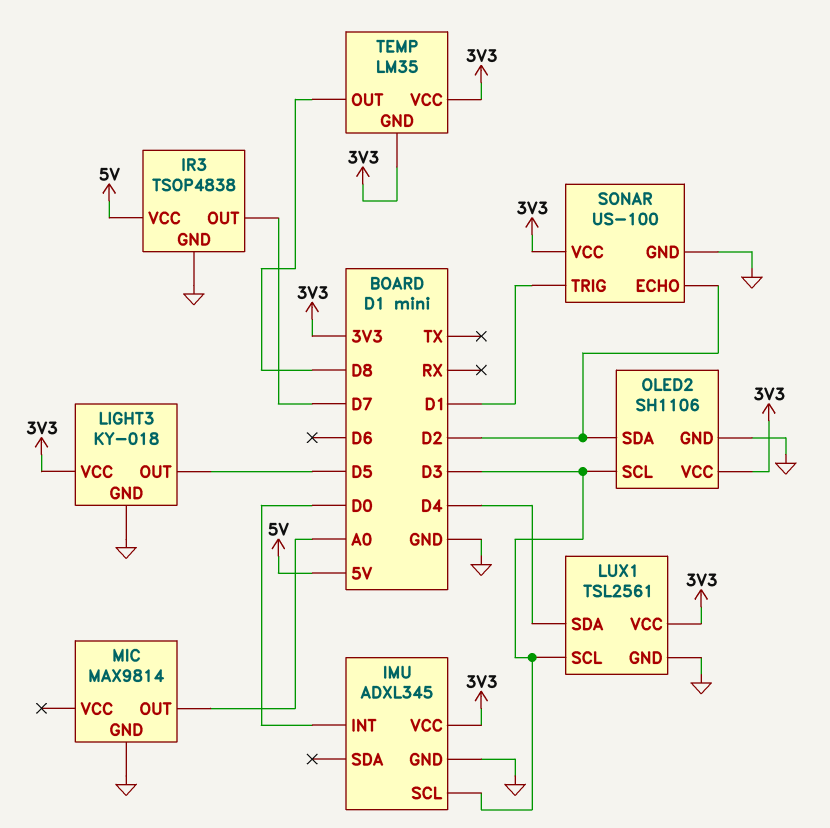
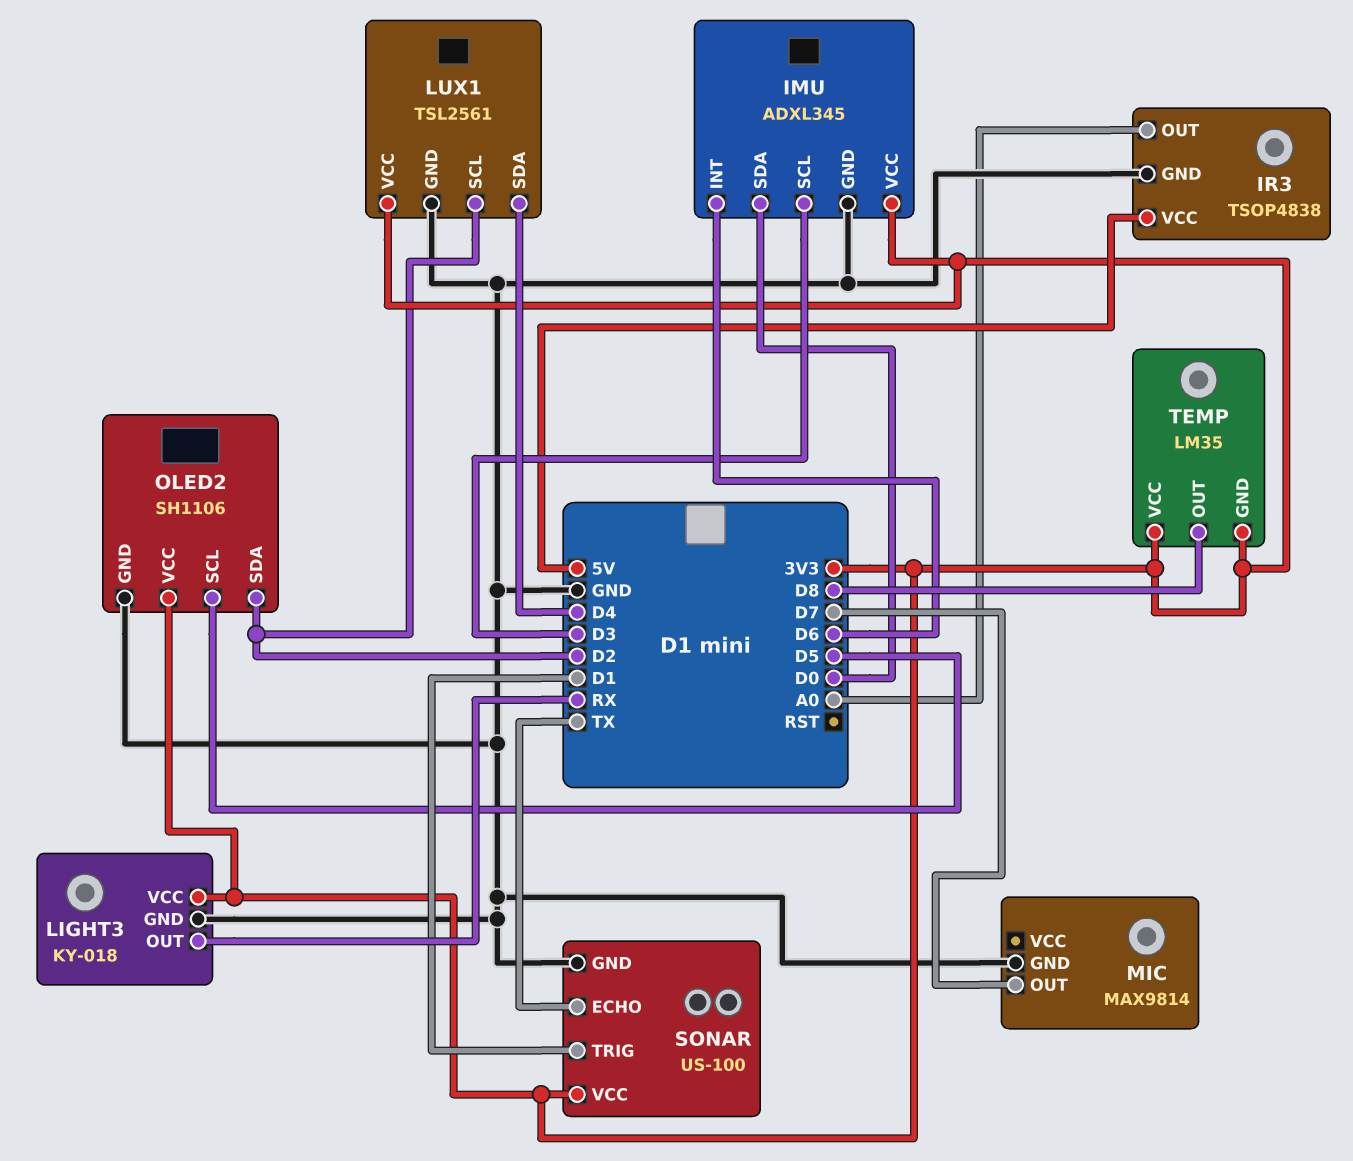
IMU pin INT: D0 -> D6
IMU pin SDA: none -> D0
IR3 pin OUT: D7 -> A0
LIGHT3 pin OUT: D5 -> RX
LUX1 pin SCL: D3 -> D2
MIC pin OUT: A0 -> D7
OLED2 pin SCL: D3 -> D5
SONAR pin ECHO: D2 -> TX

